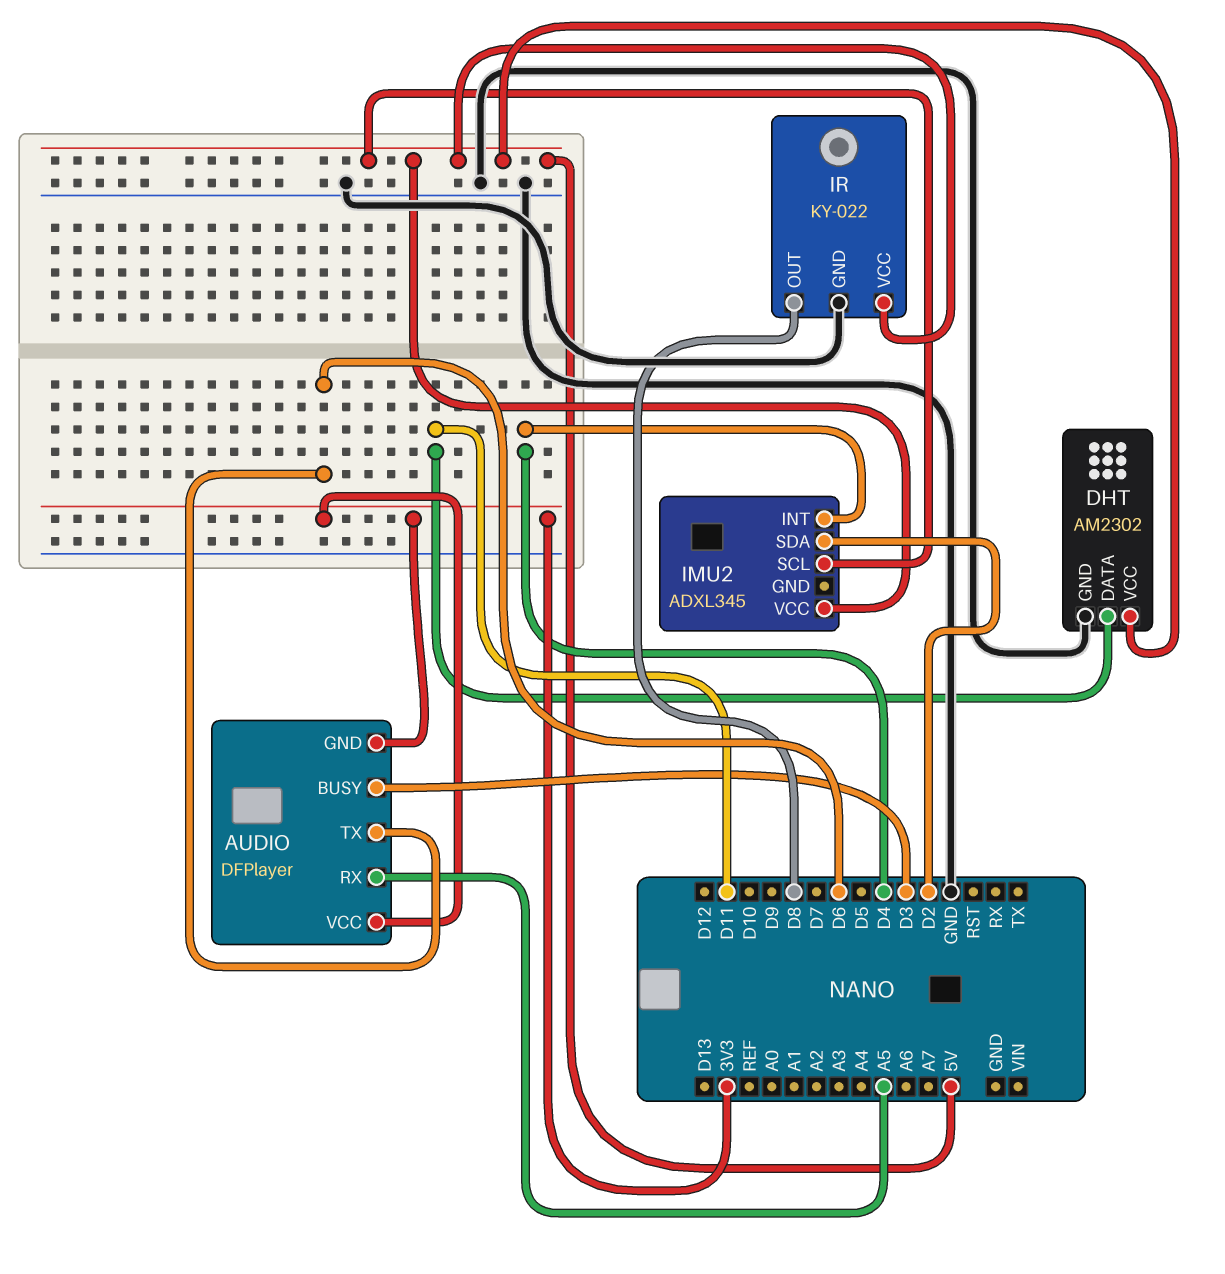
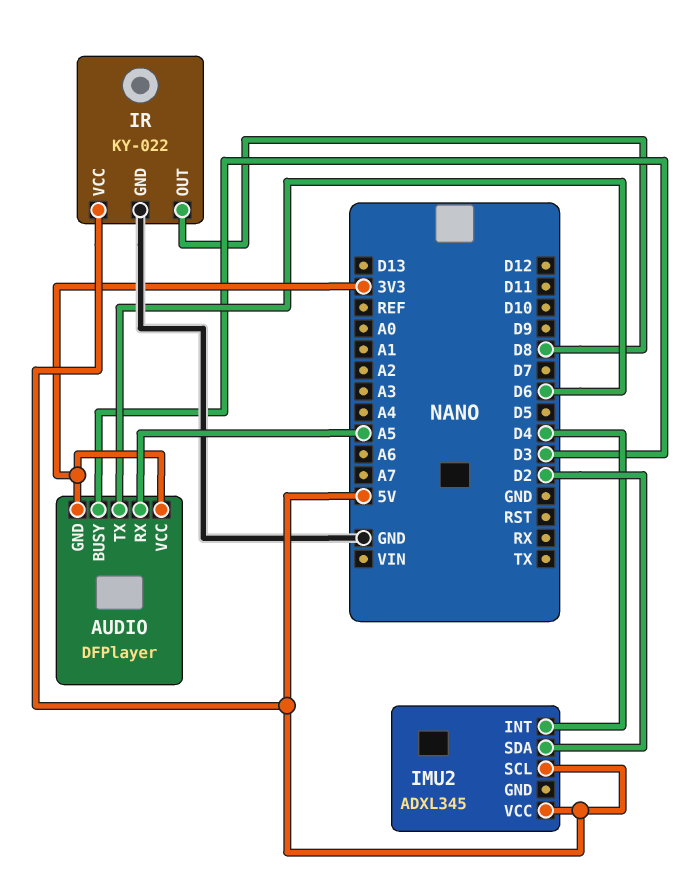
DHT: AM2302 -> none
DHT pin DATA: D11 -> none
DHT pin GND: GND -> none
DHT pin VCC: 5V -> none

